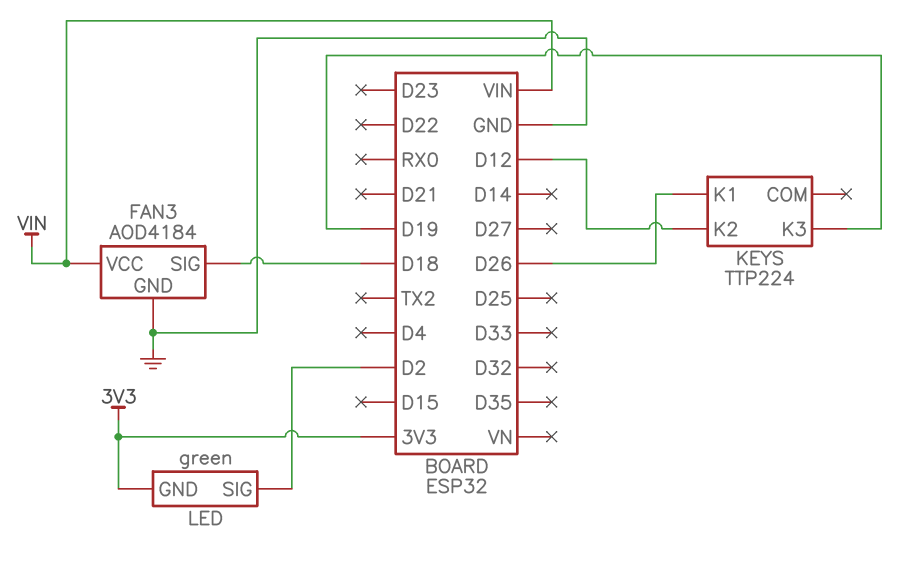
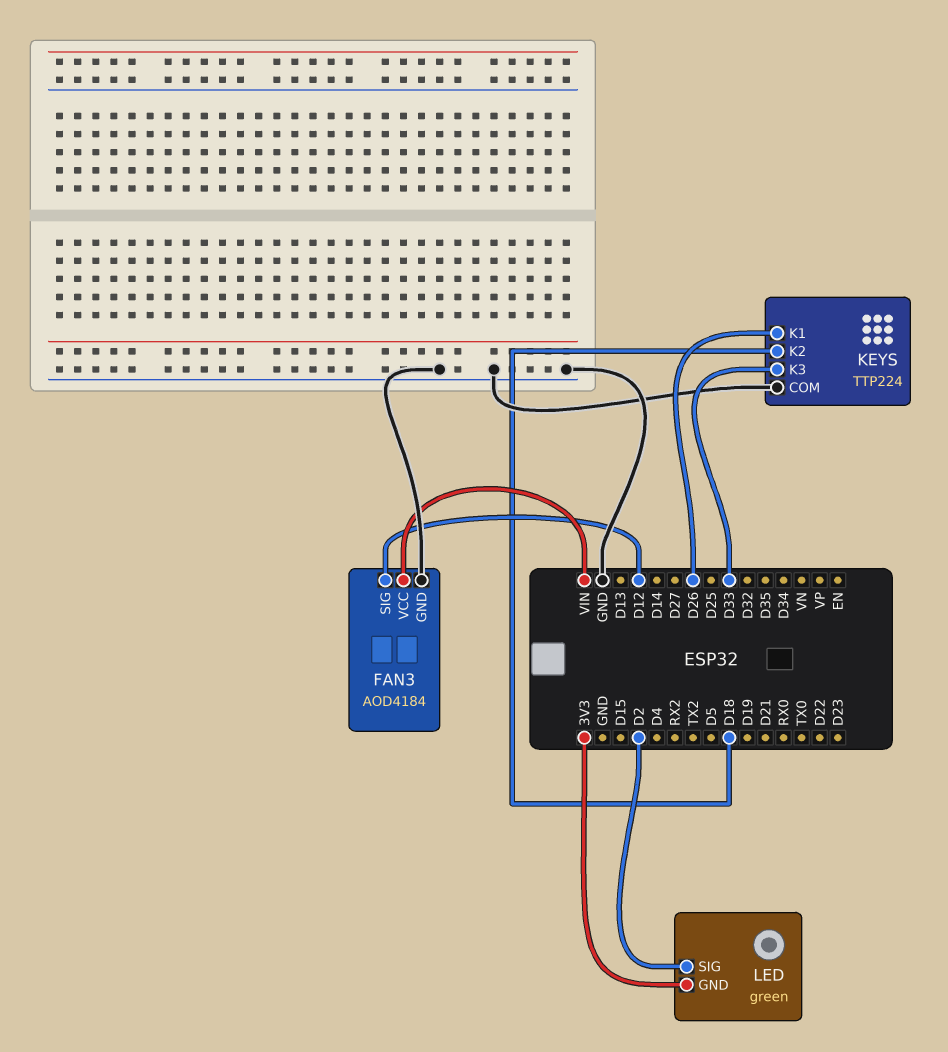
FAN3 pin SIG: D18 -> D12
KEYS pin COM: none -> GND
KEYS pin K2: D12 -> D18
KEYS pin K3: D19 -> D33

